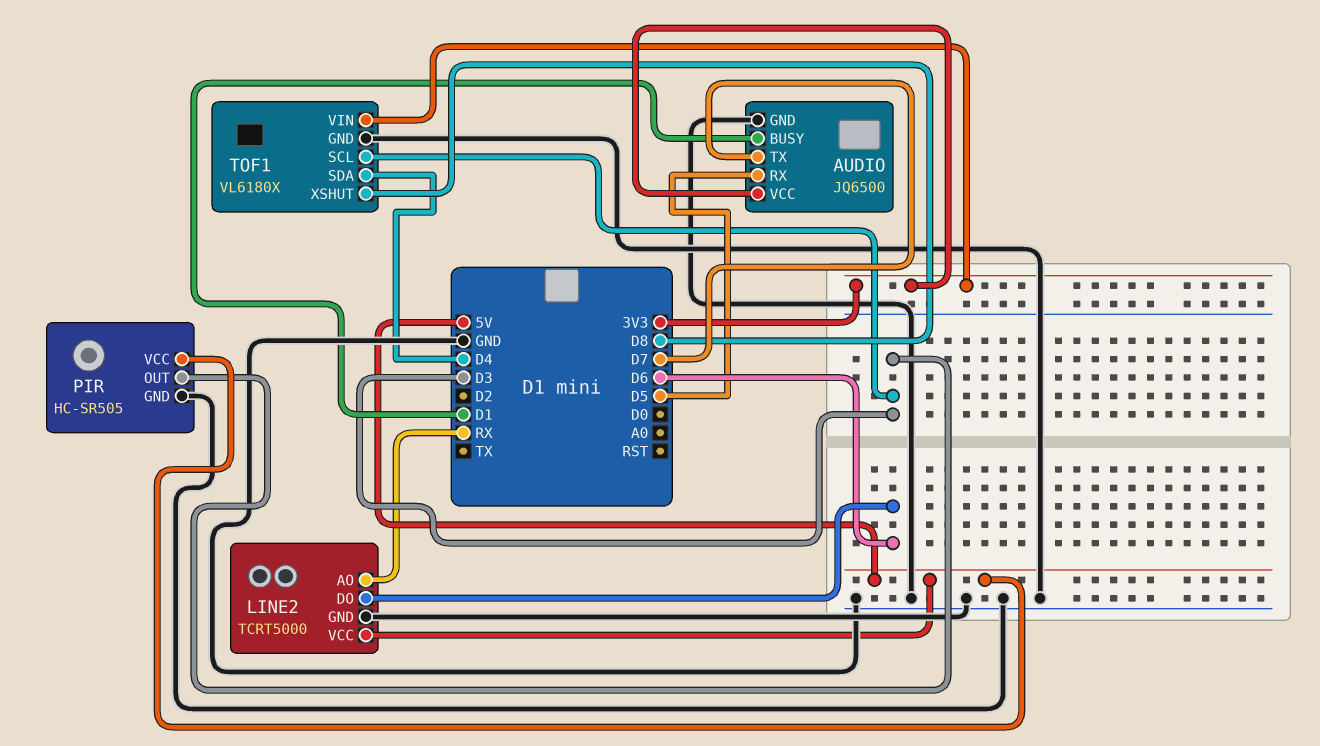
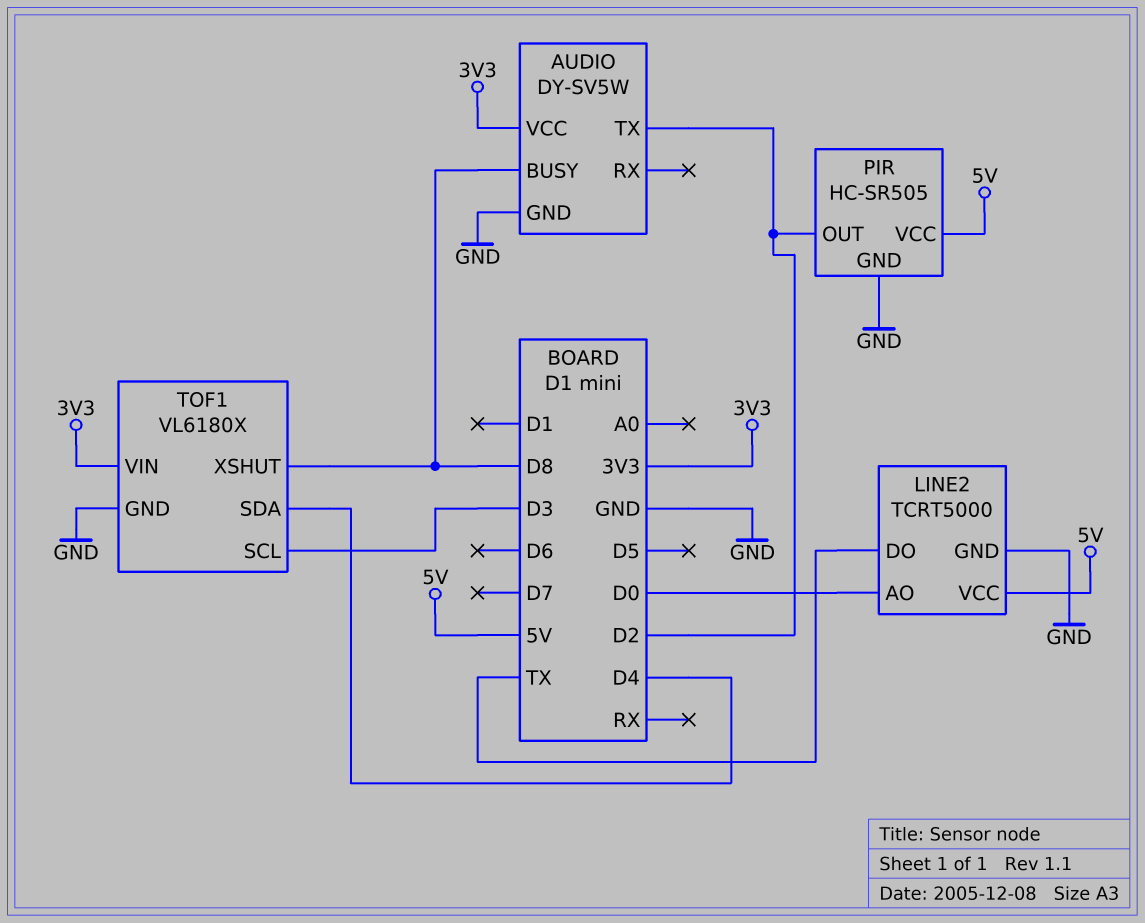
AUDIO: JQ6500 -> DY-SV5W
AUDIO pin BUSY: D1 -> D8
AUDIO pin RX: D5 -> none
AUDIO pin TX: D7 -> D2
LINE2 pin AO: RX -> D0
LINE2 pin DO: D6 -> TX
PIR pin OUT: D3 -> D2

